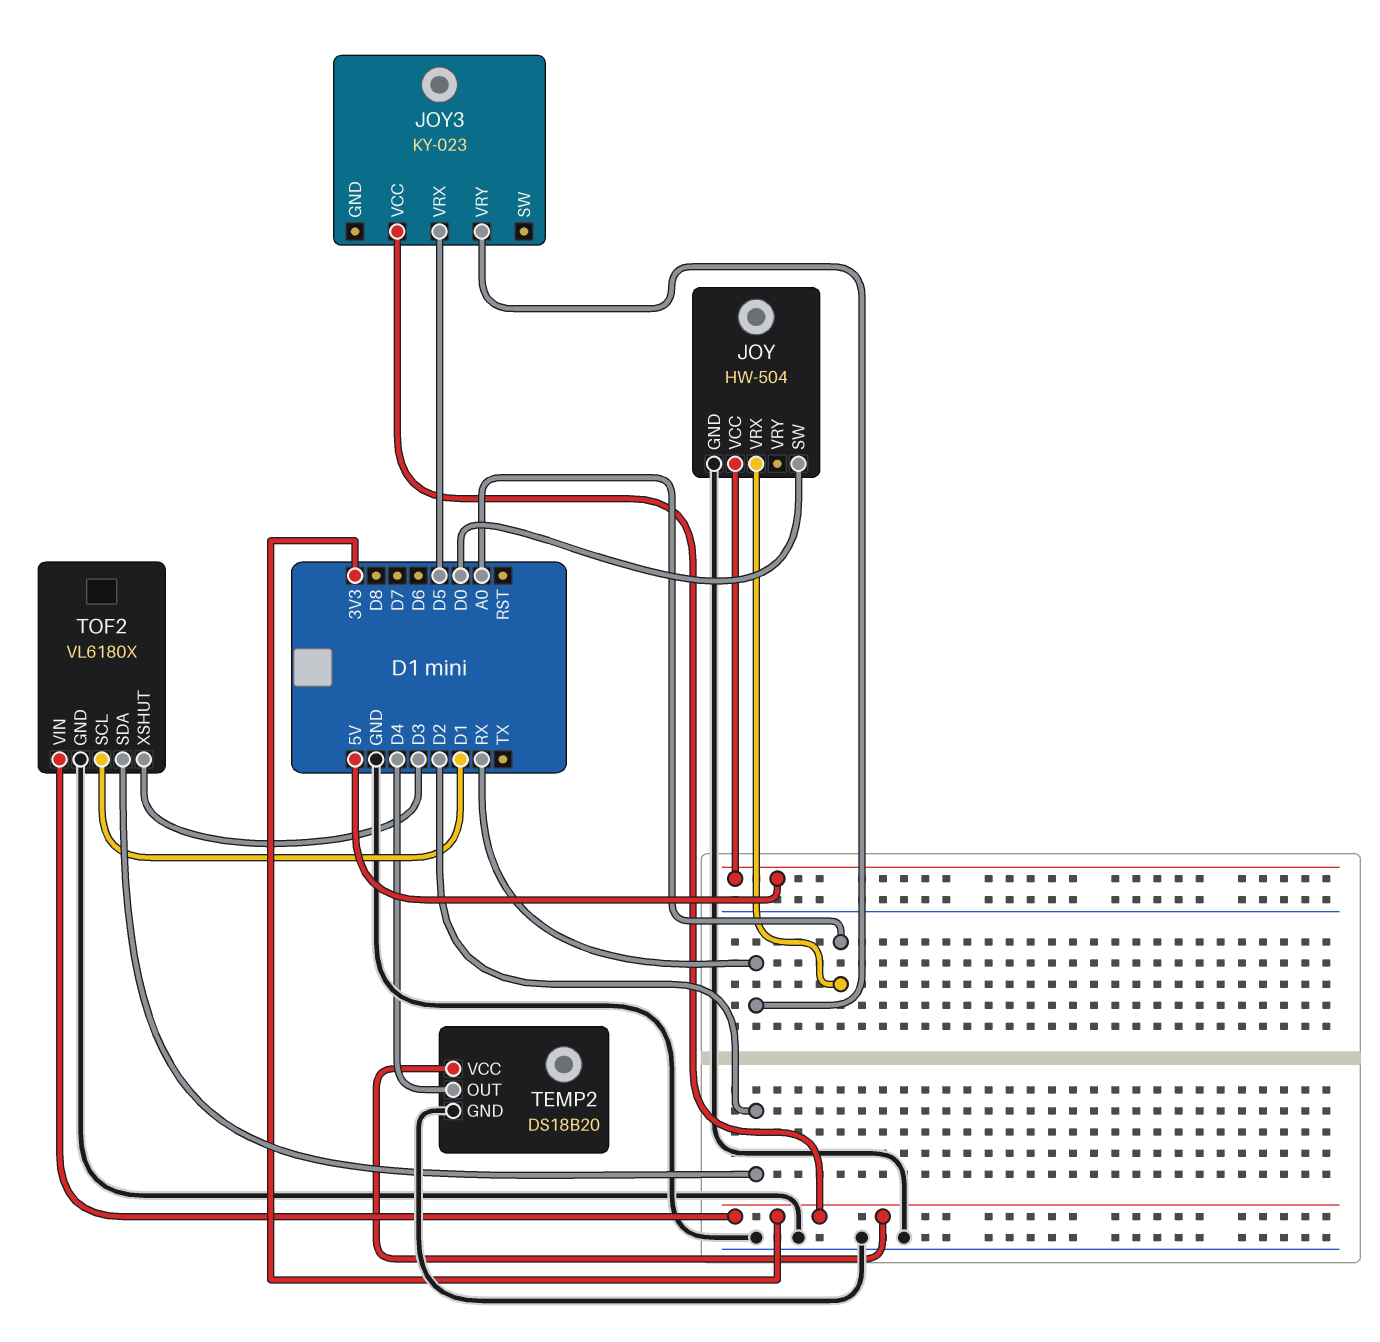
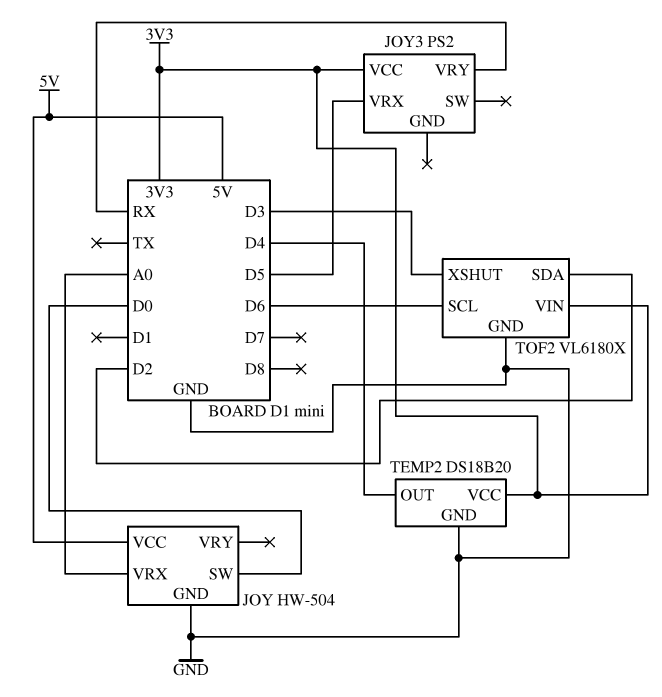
JOY3: KY-023 -> PS2
TOF2 pin SCL: D1 -> D6

